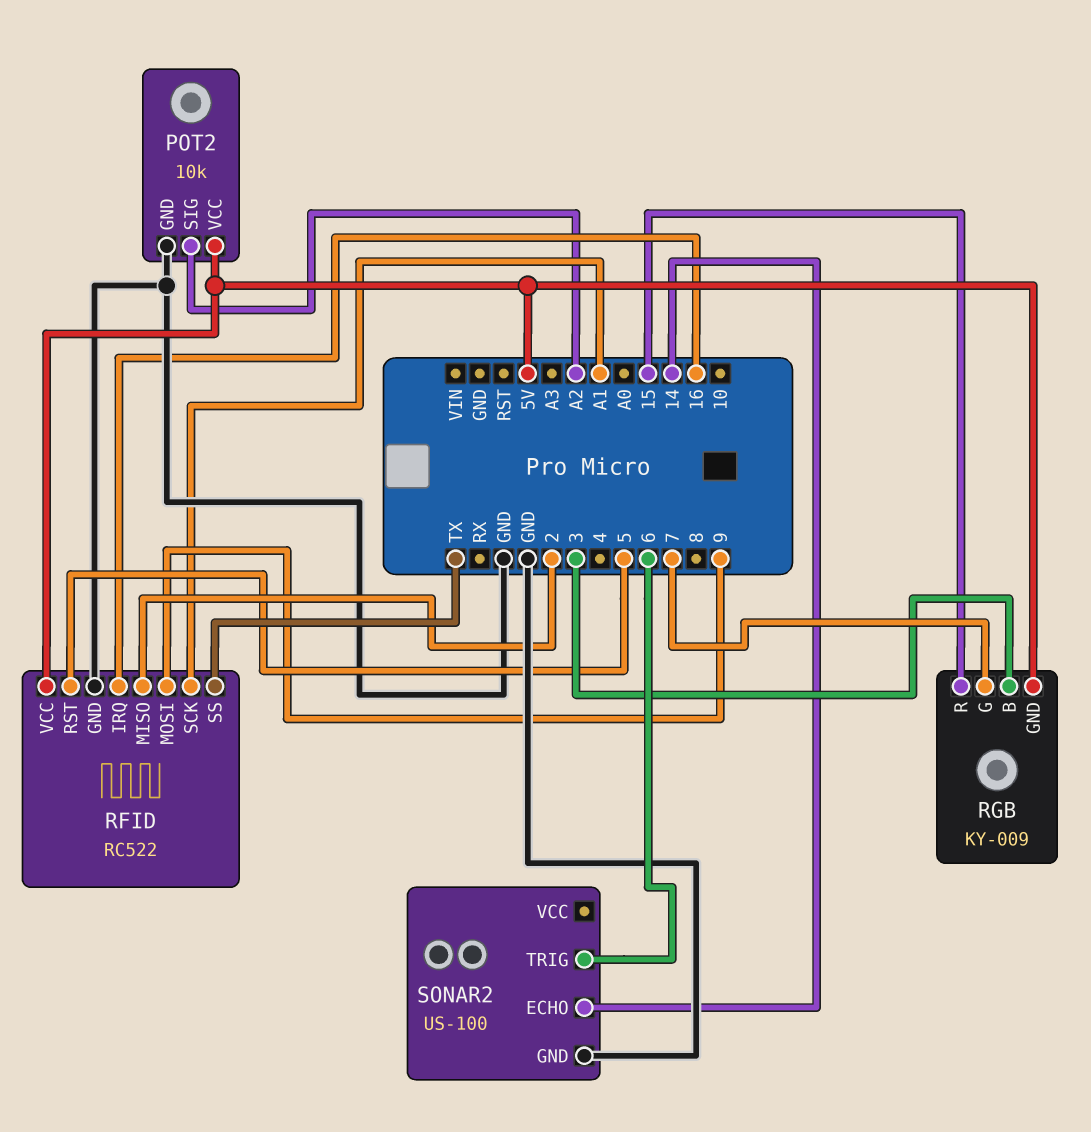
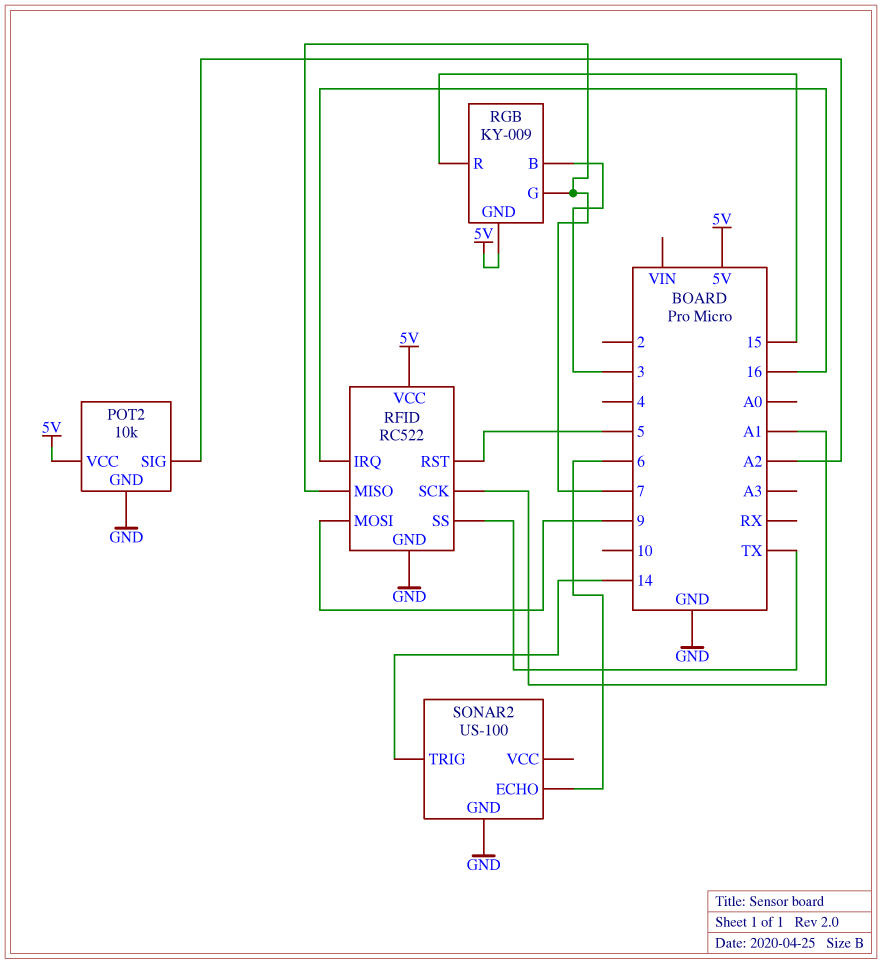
RFID pin MISO: 2 -> 7
SONAR2 pin ECHO: 14 -> 6
SONAR2 pin TRIG: 6 -> 14

